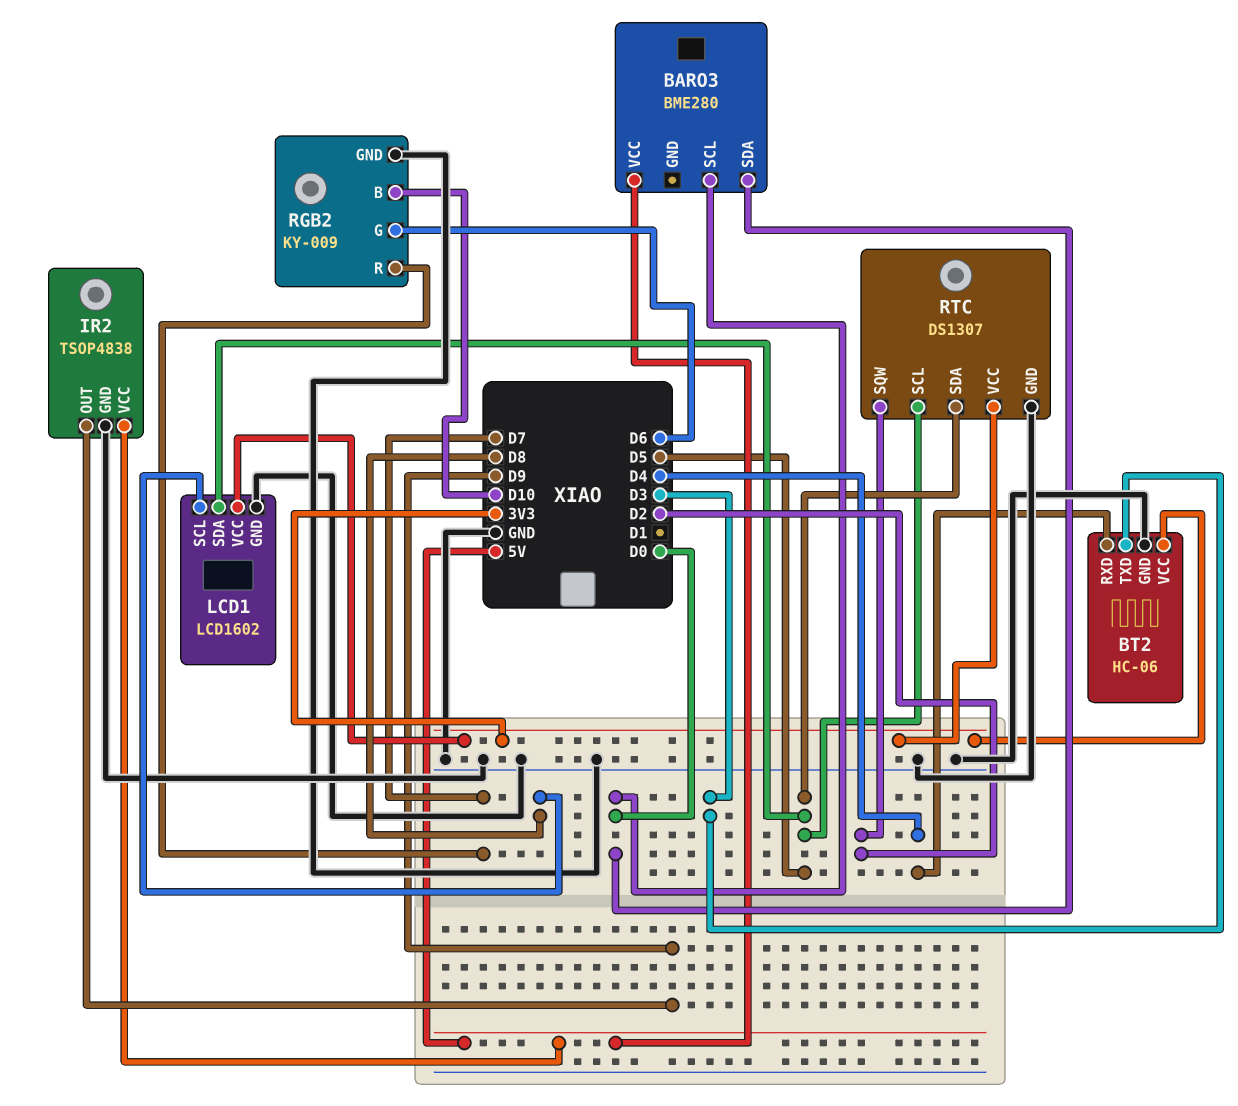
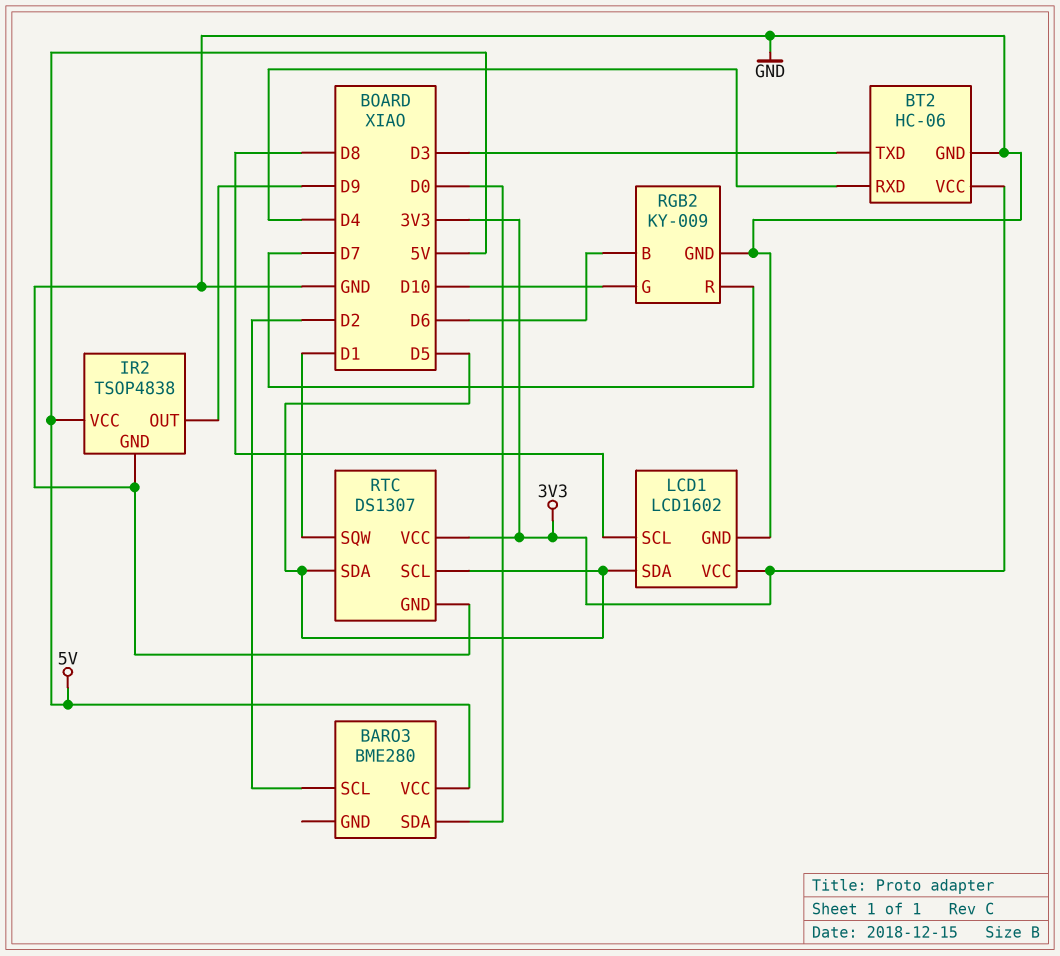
BARO3 pin SCL: D0 -> D2
RGB2 pin B: D10 -> D6
RGB2 pin G: D6 -> D10
RTC pin SQW: D2 -> D1

